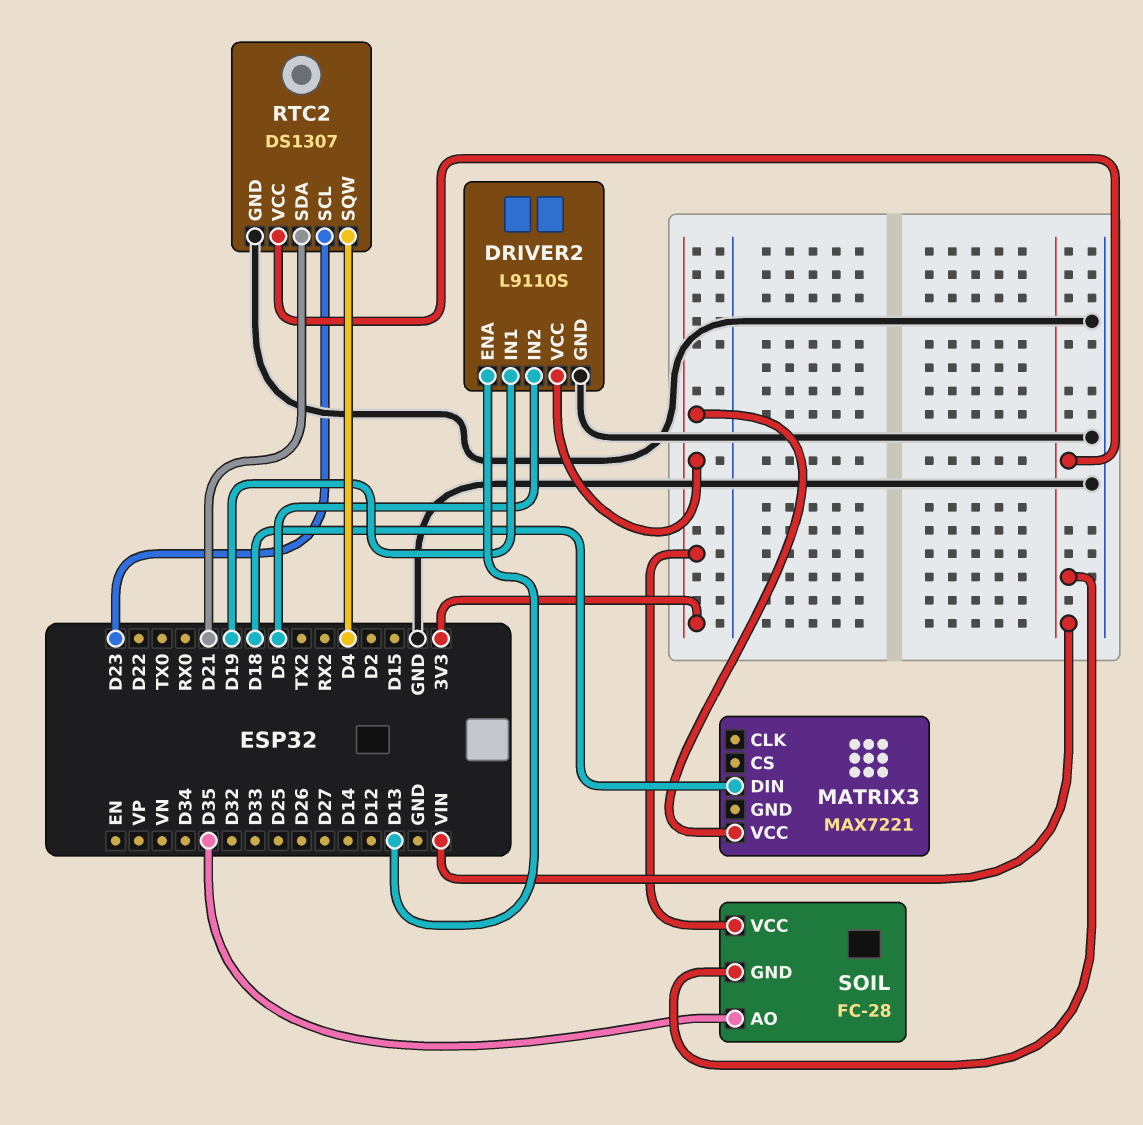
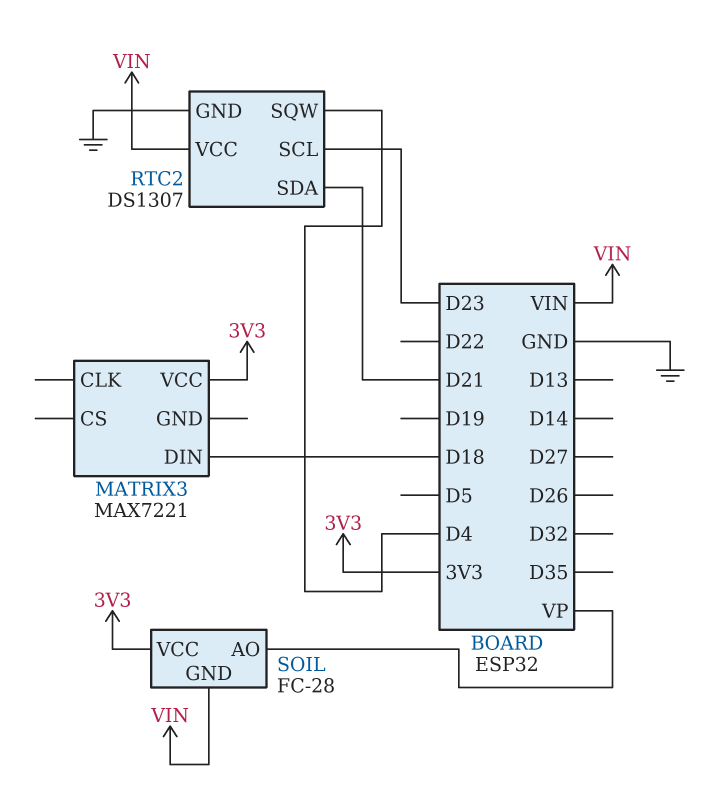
DRIVER2: L9110S -> none
DRIVER2 pin ENA: D13 -> none
DRIVER2 pin GND: GND -> none
DRIVER2 pin IN1: D19 -> none
DRIVER2 pin IN2: D5 -> none
DRIVER2 pin VCC: 3V3 -> none
SOIL pin AO: D35 -> VP

